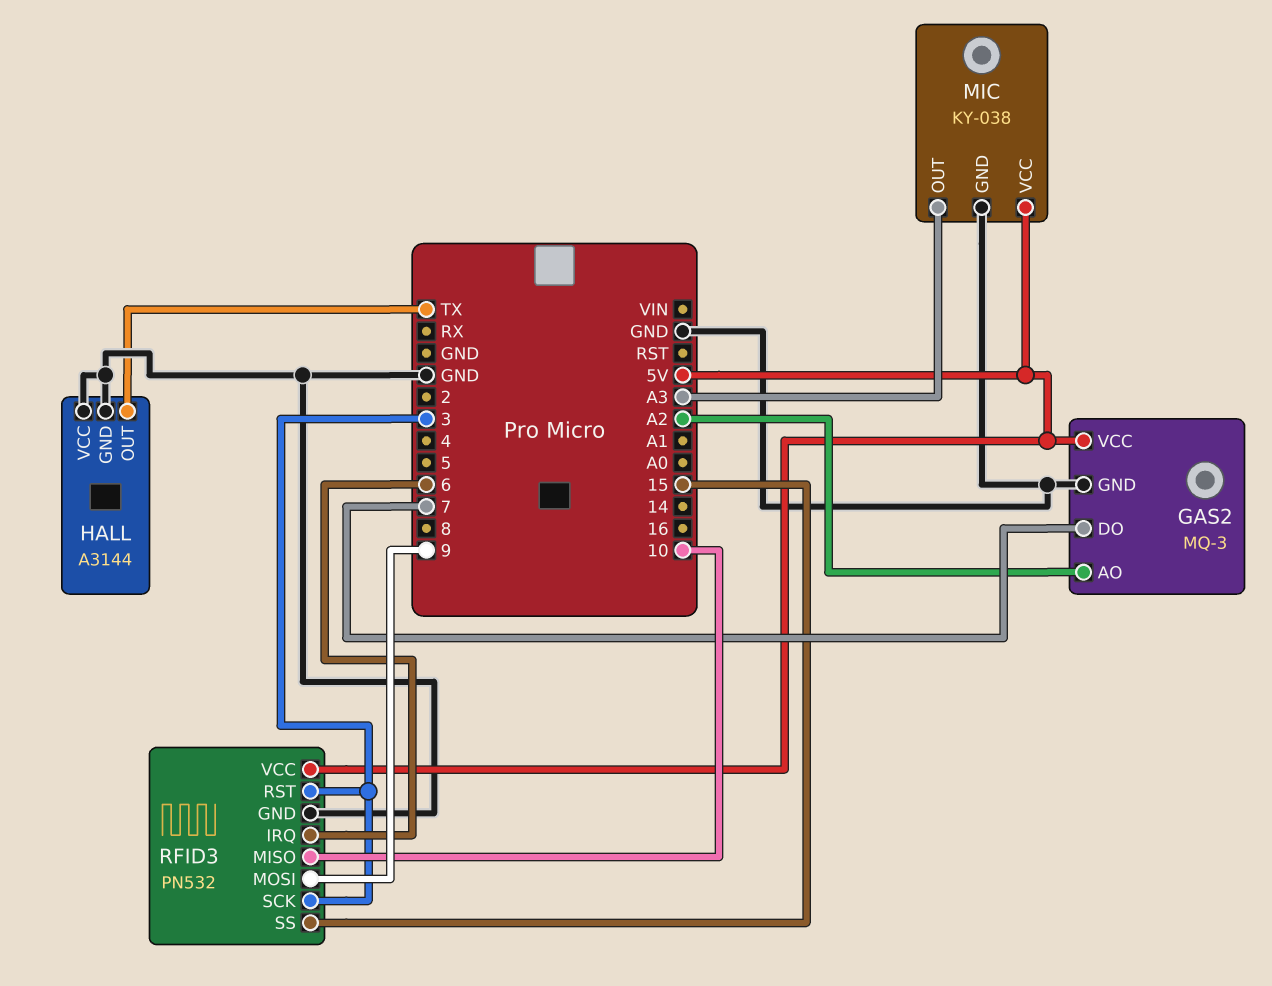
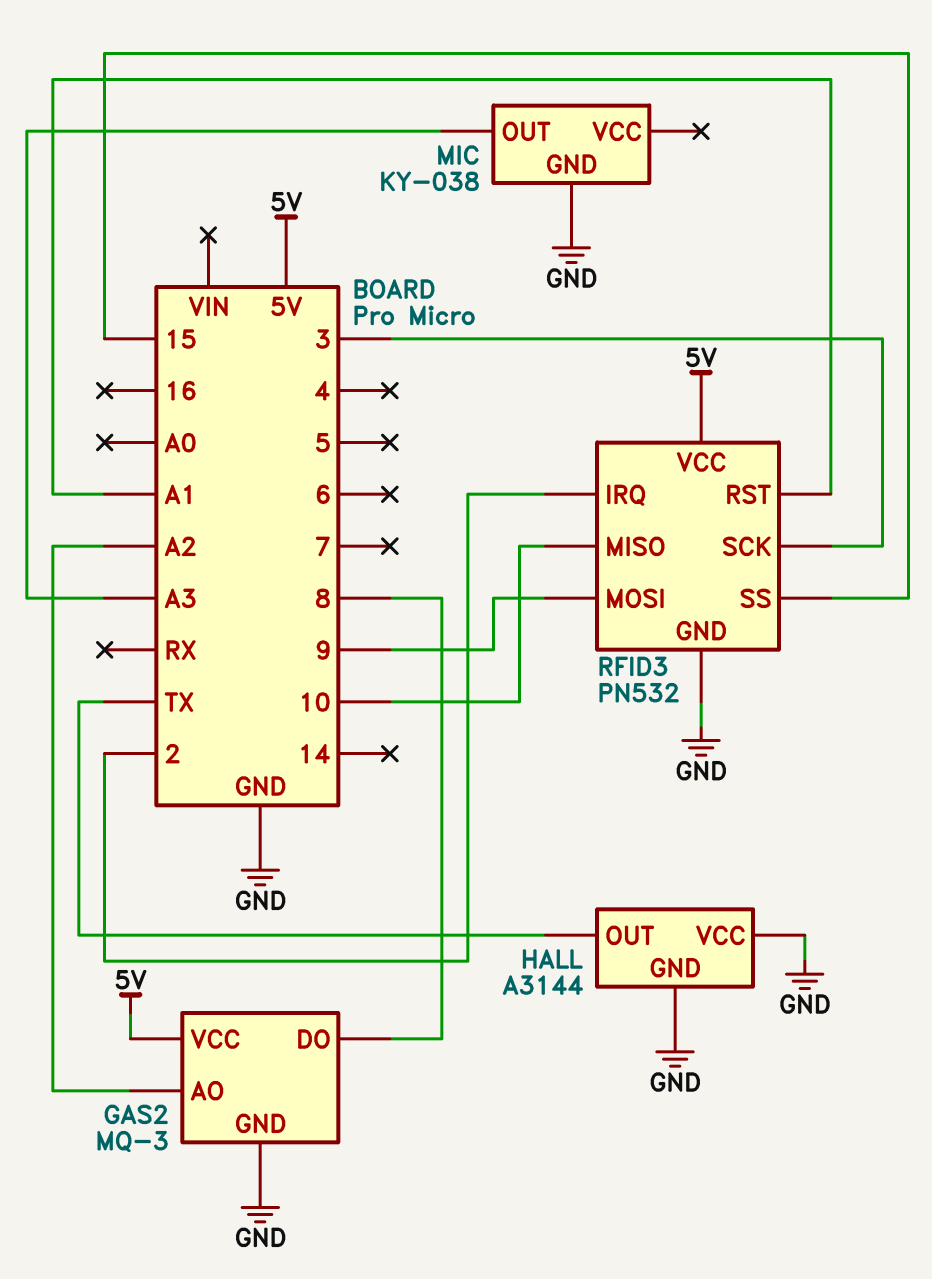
GAS2 pin DO: 7 -> 8
MIC pin VCC: 5V -> none
RFID3 pin IRQ: 6 -> 2
RFID3 pin RST: 3 -> A1

